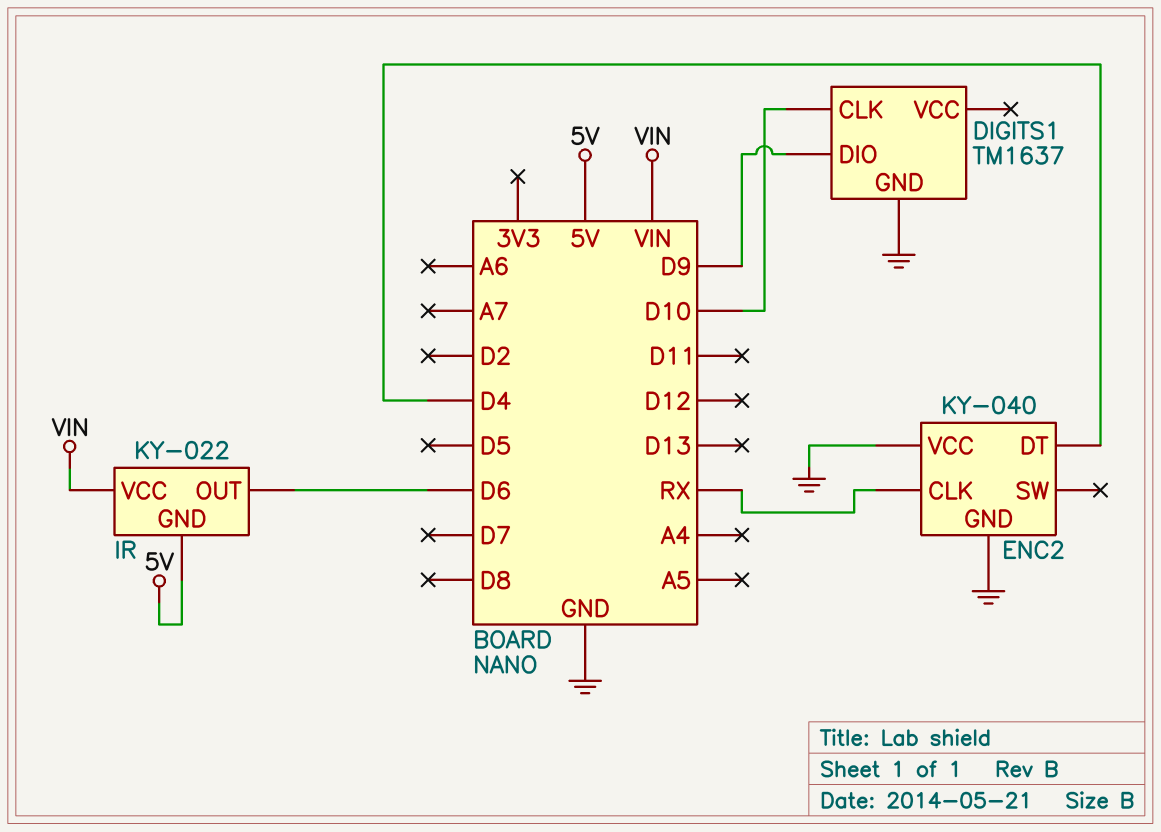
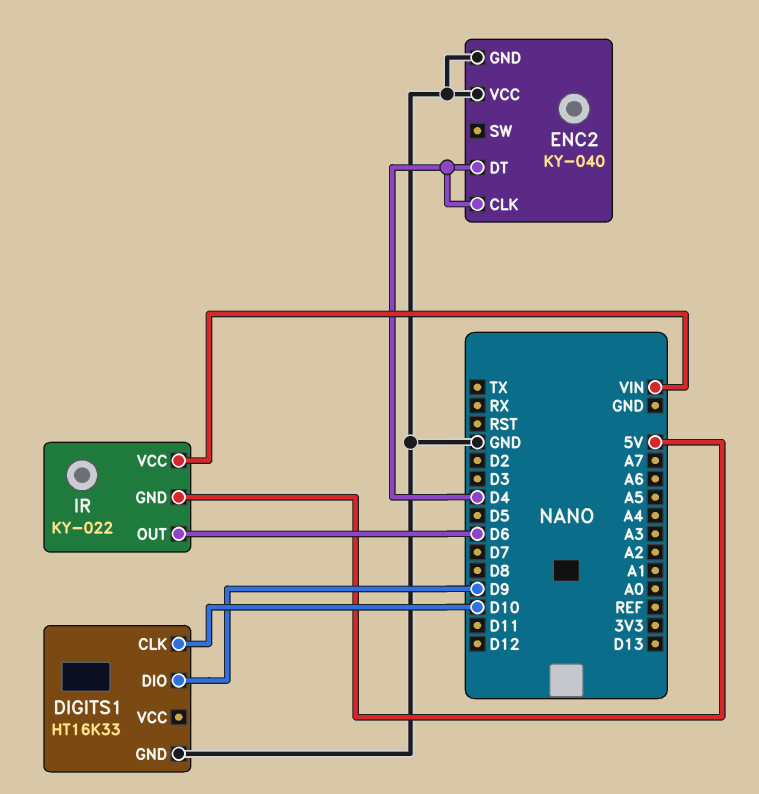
DIGITS1: TM1637 -> HT16K33
ENC2 pin CLK: RX -> D4

